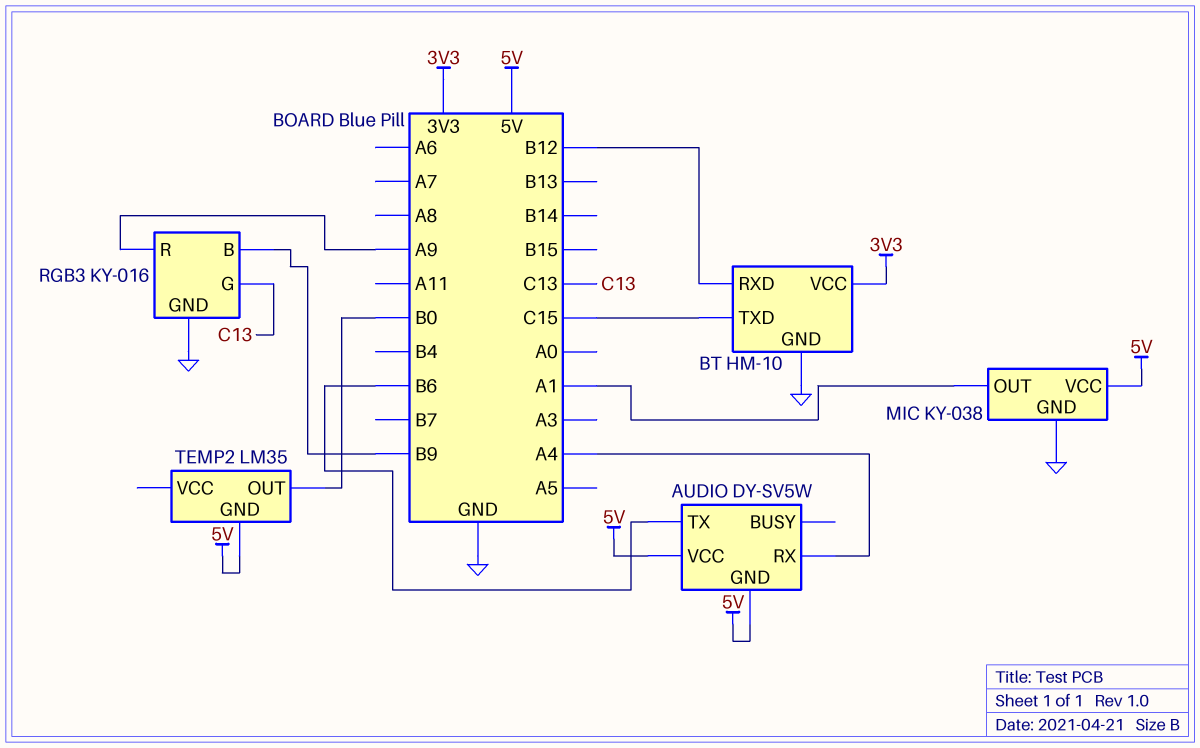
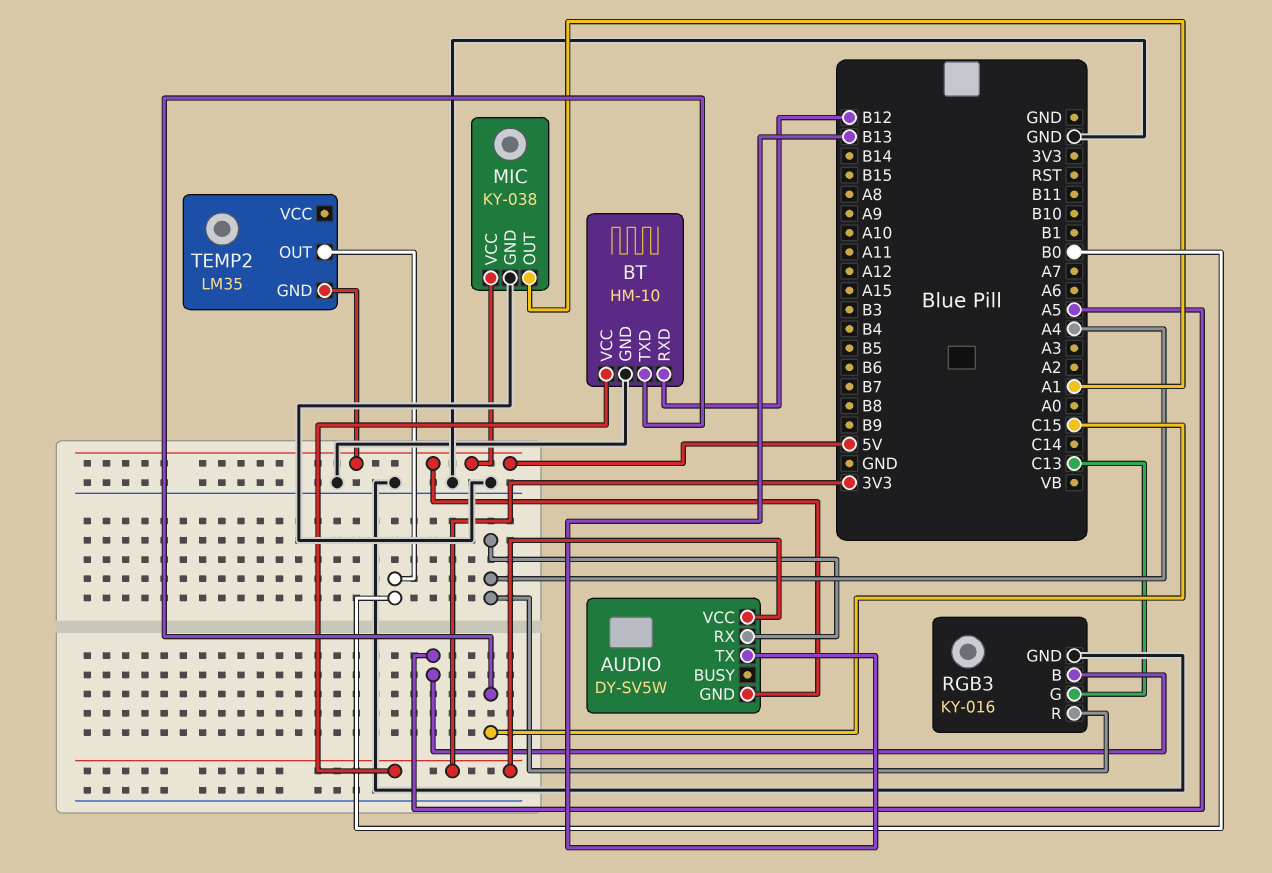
AUDIO pin TX: B6 -> B13
AUDIO pin VCC: 5V -> 3V3
RGB3 pin B: B9 -> A5
RGB3 pin R: A9 -> A4

